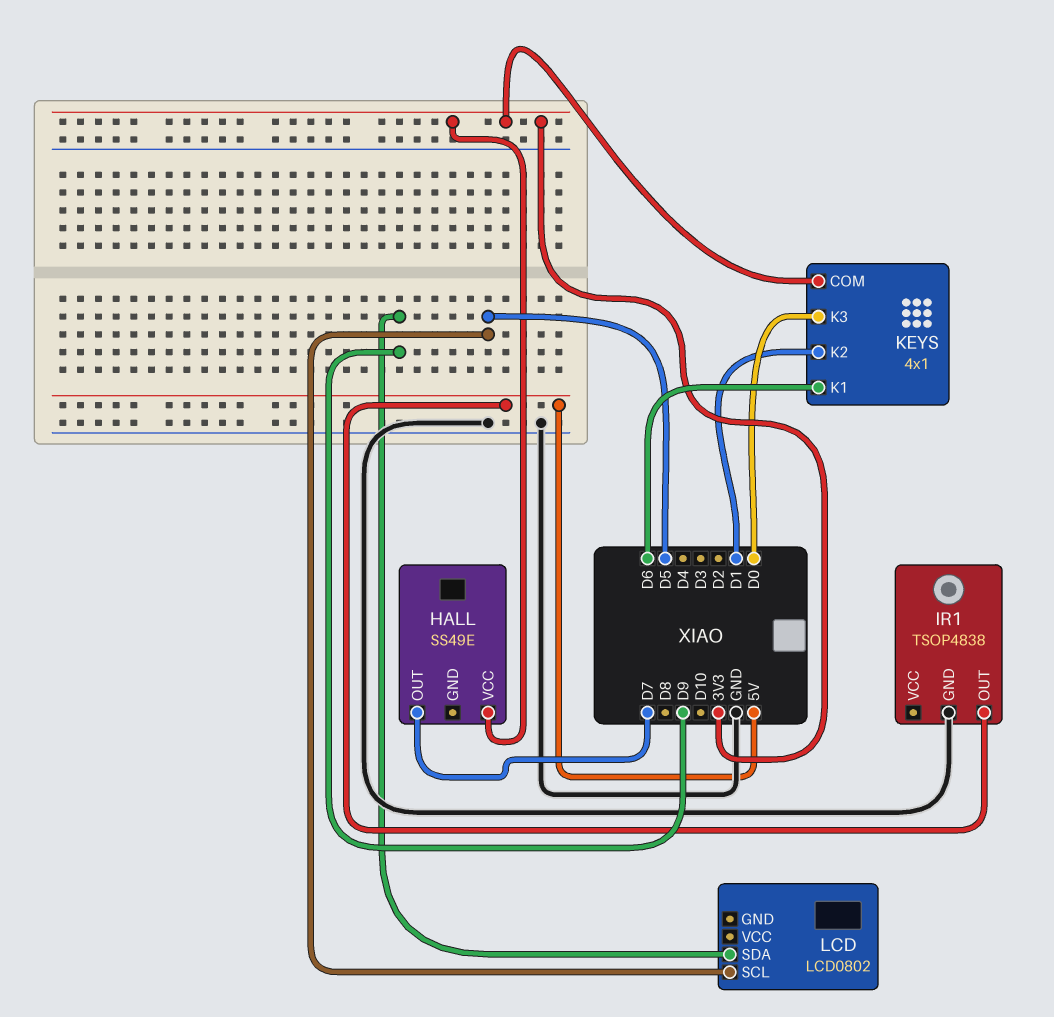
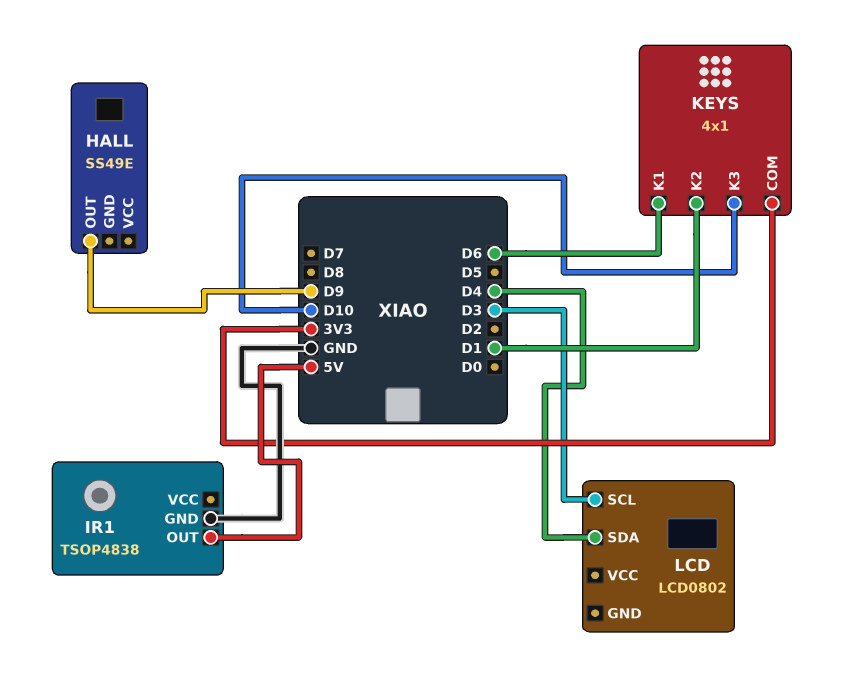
HALL pin OUT: D7 -> D9
HALL pin VCC: 3V3 -> none
KEYS pin K3: D0 -> D10
LCD pin SCL: D5 -> D3
LCD pin SDA: D9 -> D4

